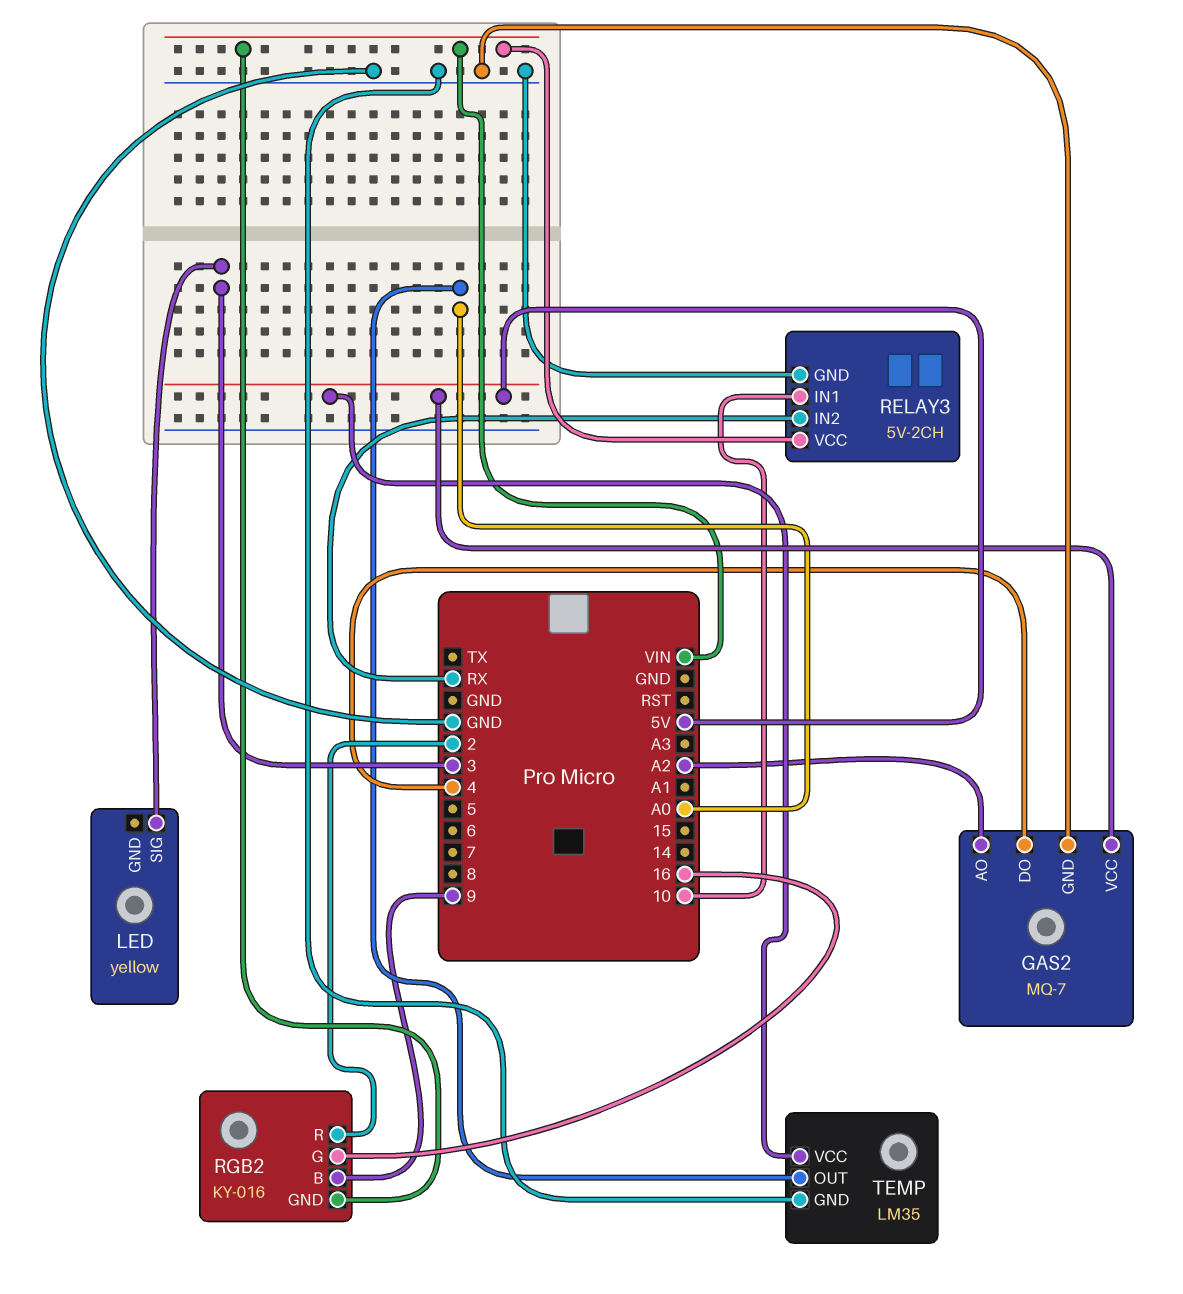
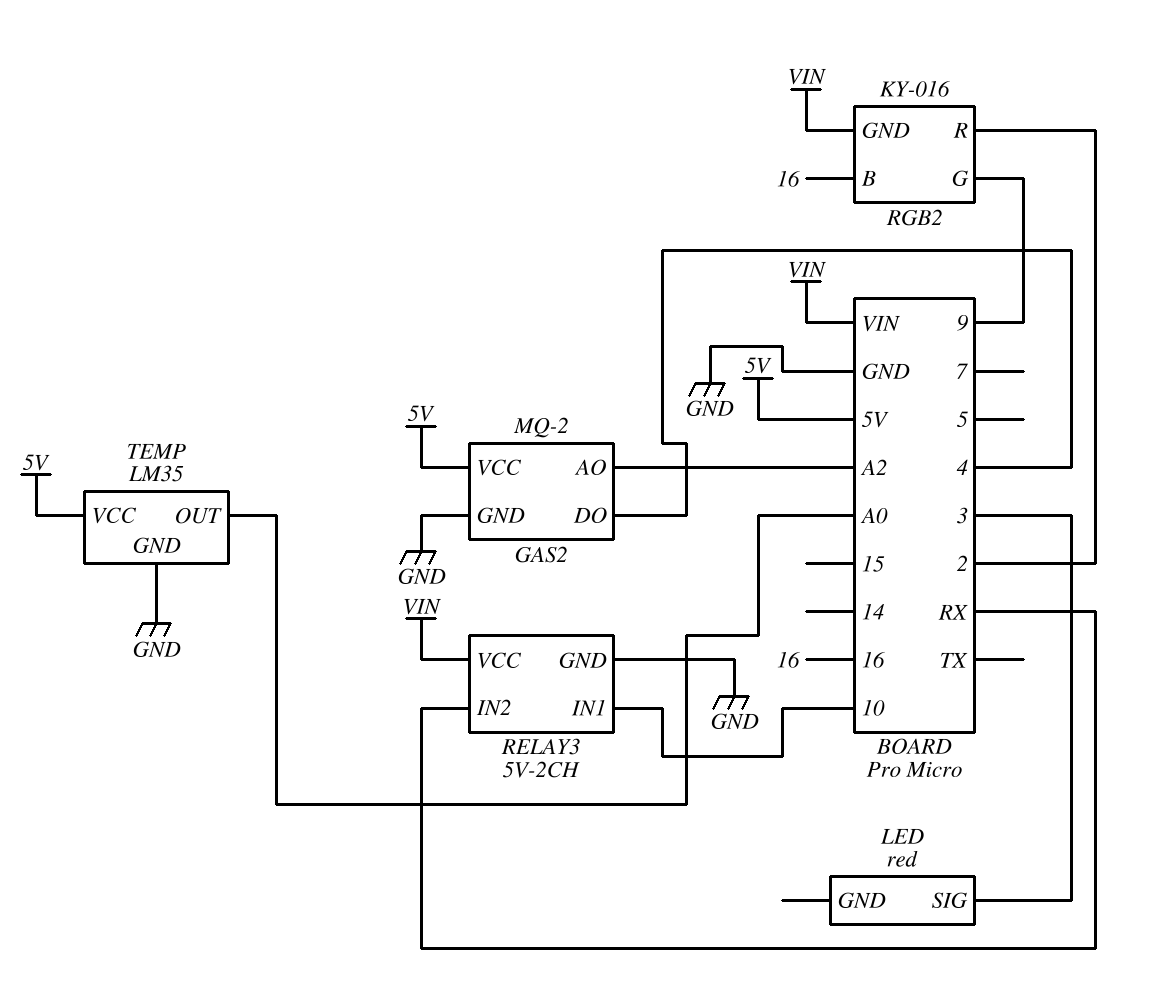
GAS2: MQ-7 -> MQ-2
LED: yellow -> red
RGB2 pin B: 9 -> 16
RGB2 pin G: 16 -> 9

